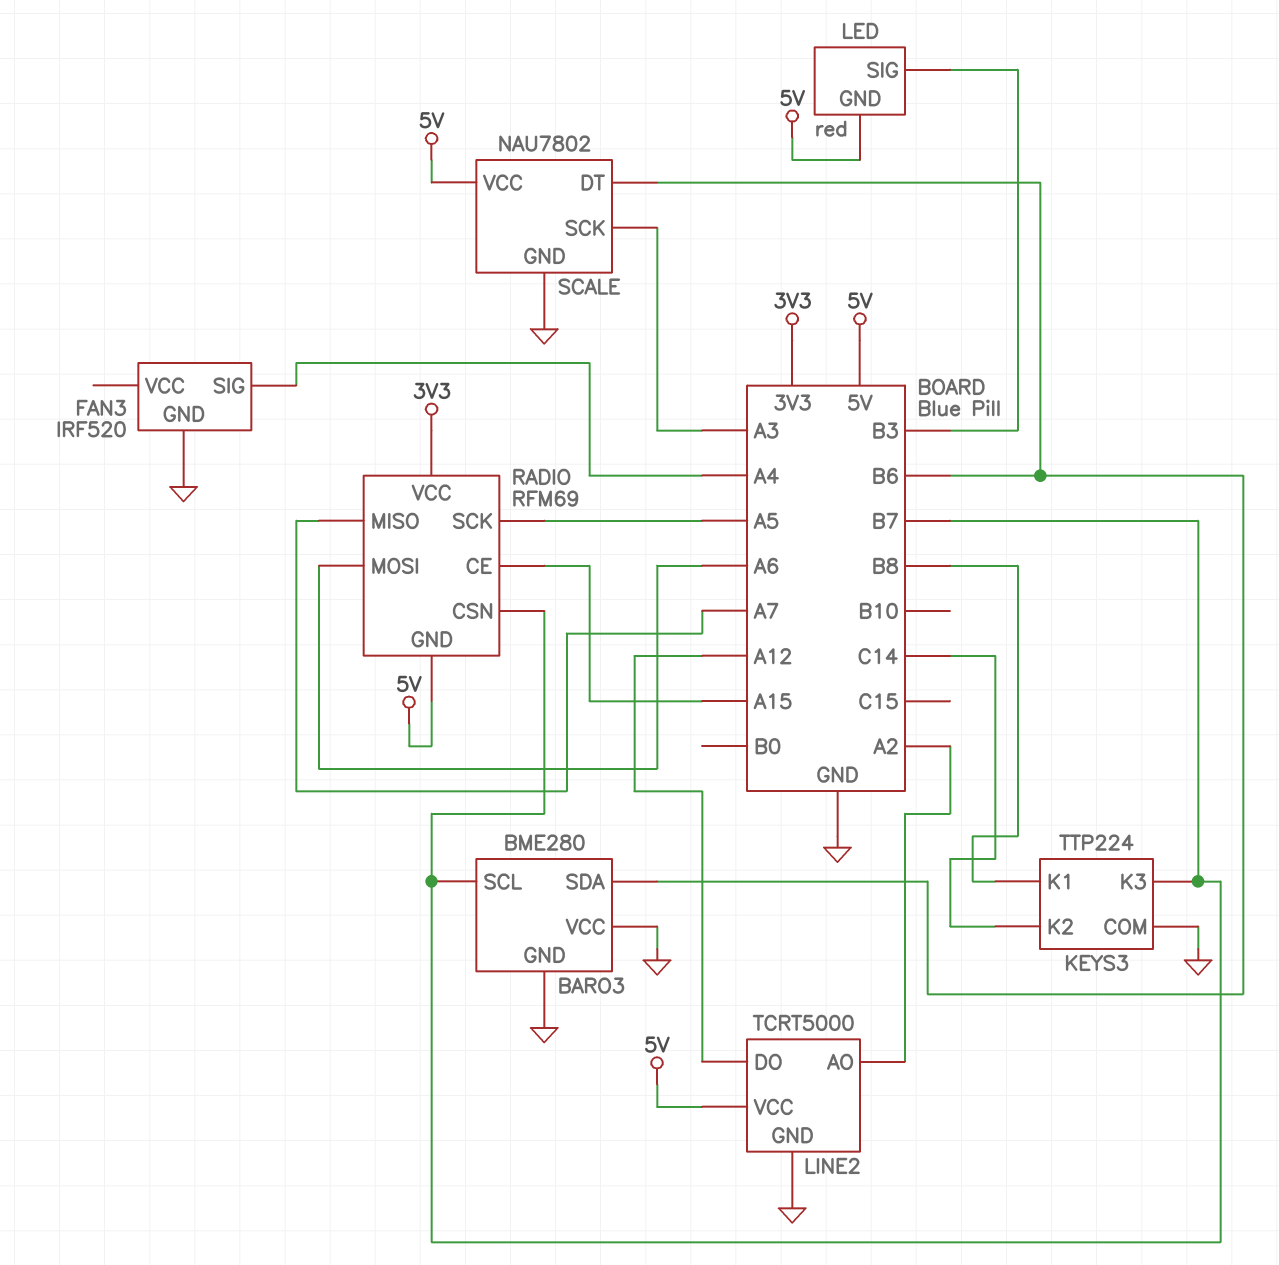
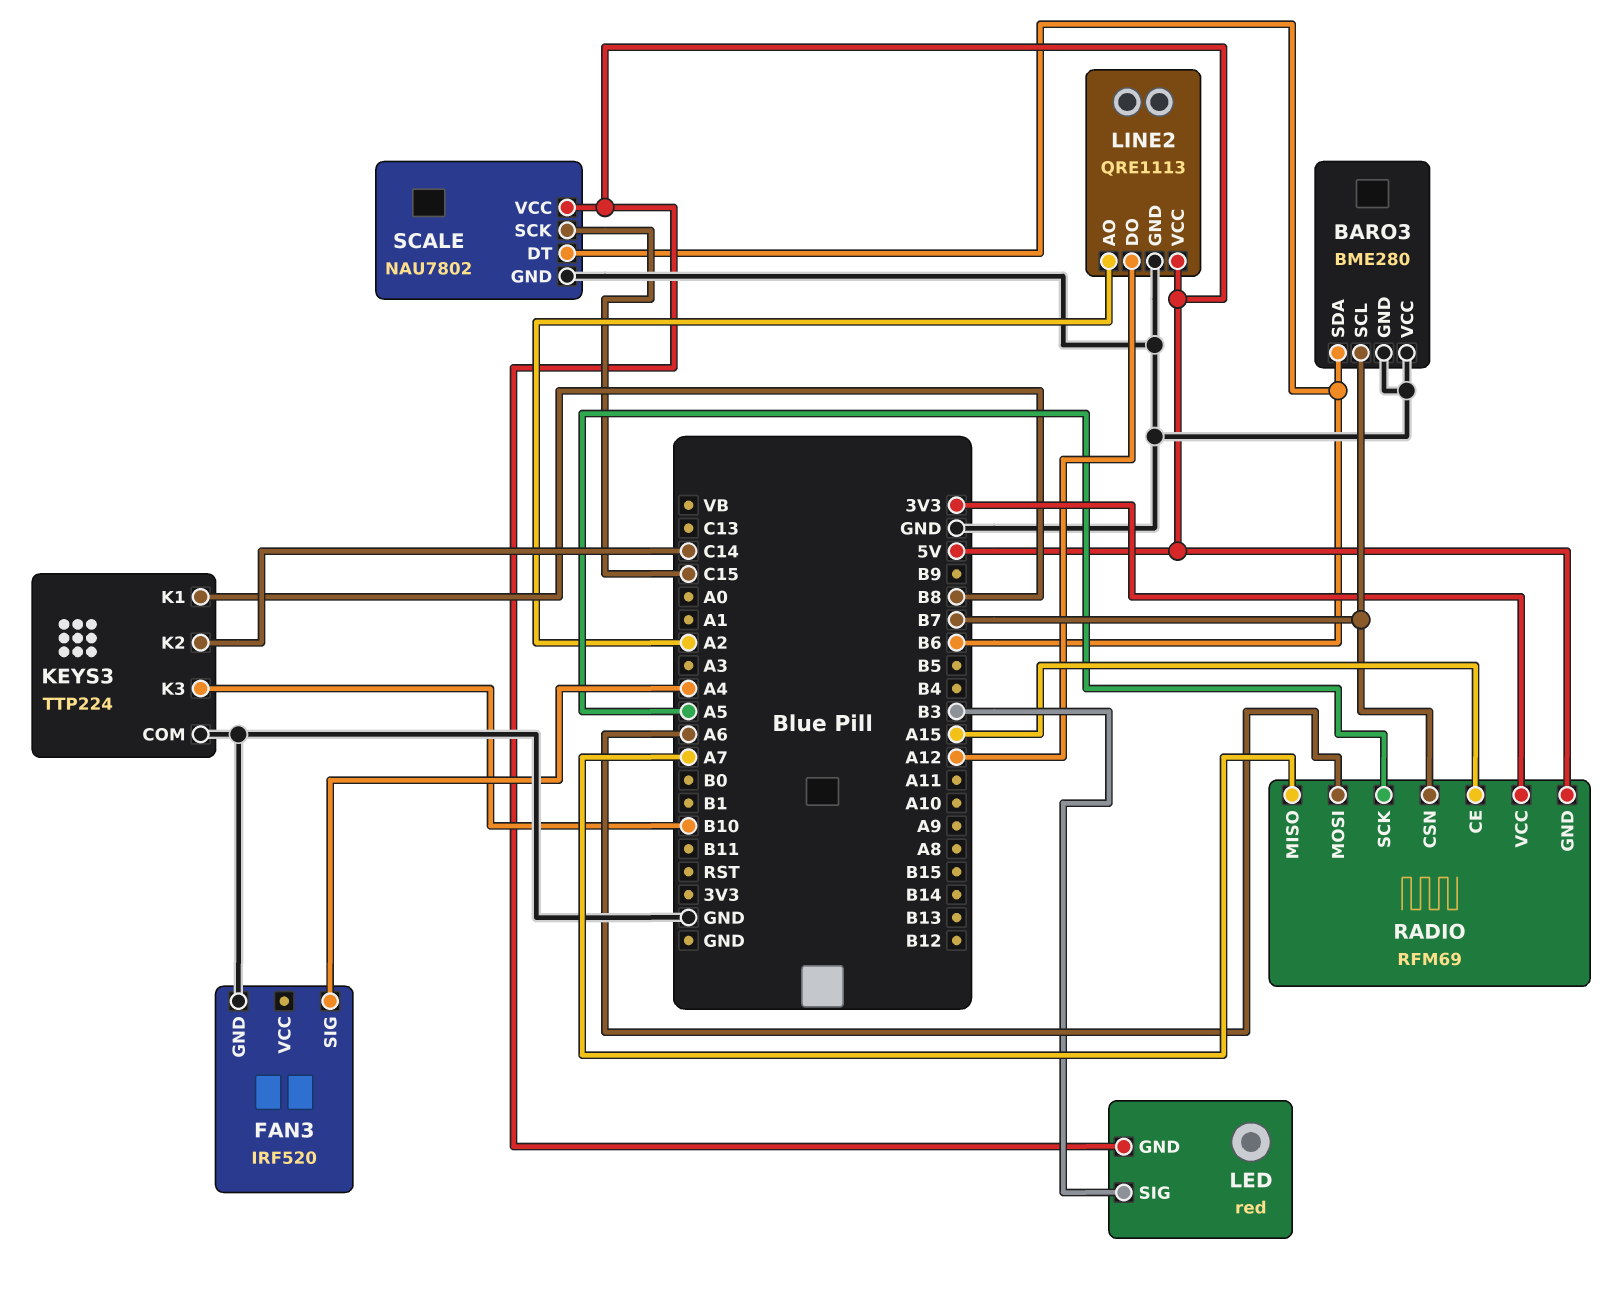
KEYS3 pin K3: B7 -> B10
LINE2: TCRT5000 -> QRE1113
SCALE pin SCK: A3 -> C15

